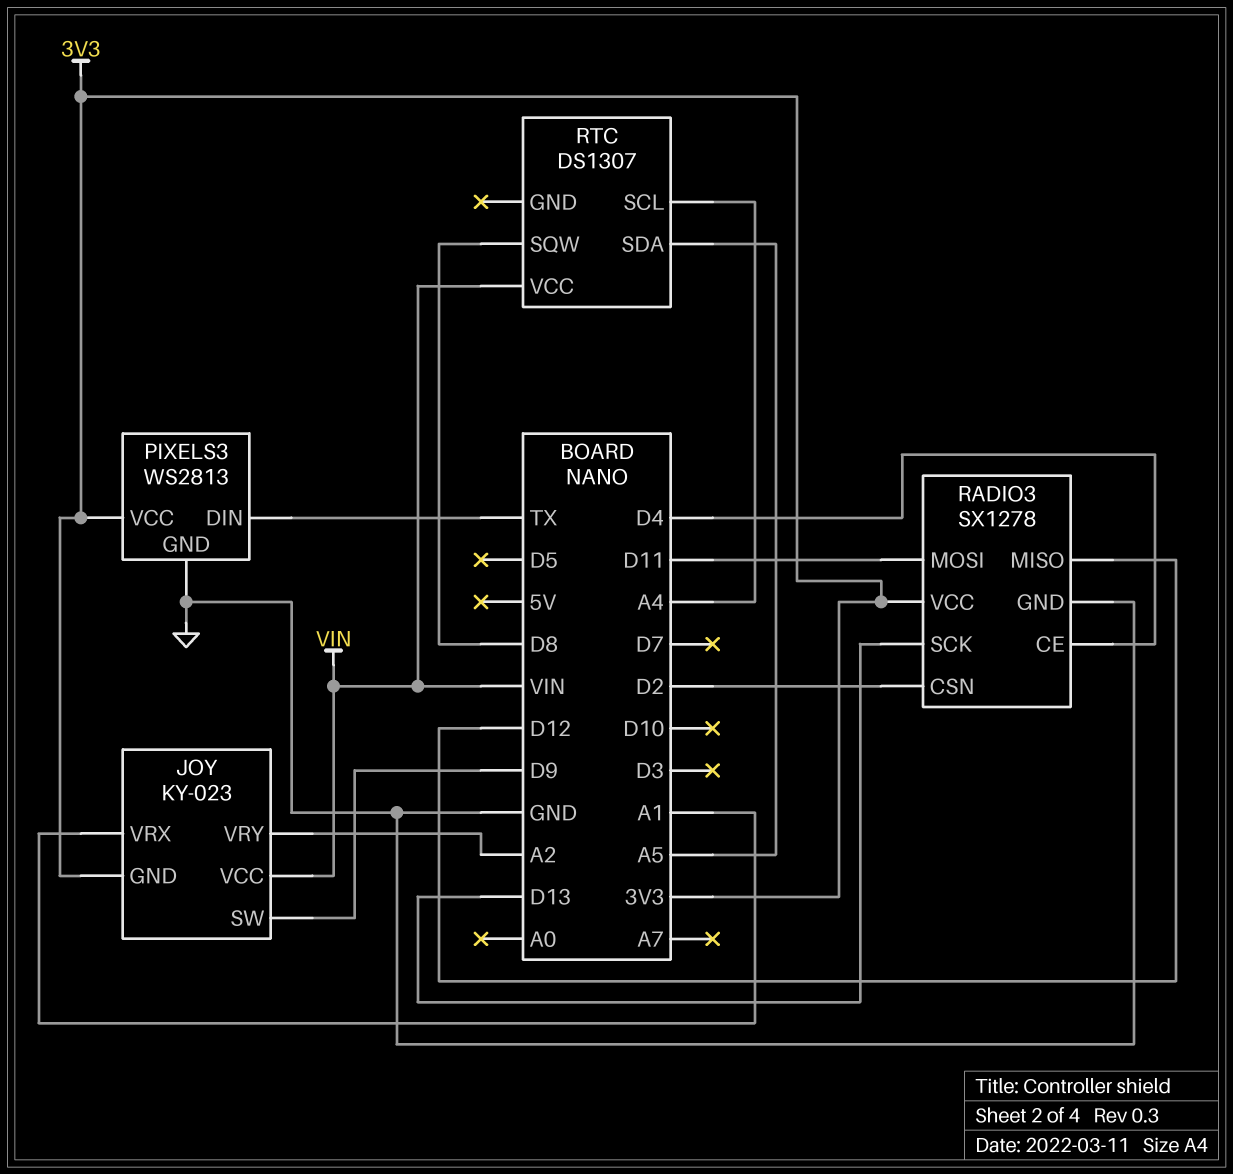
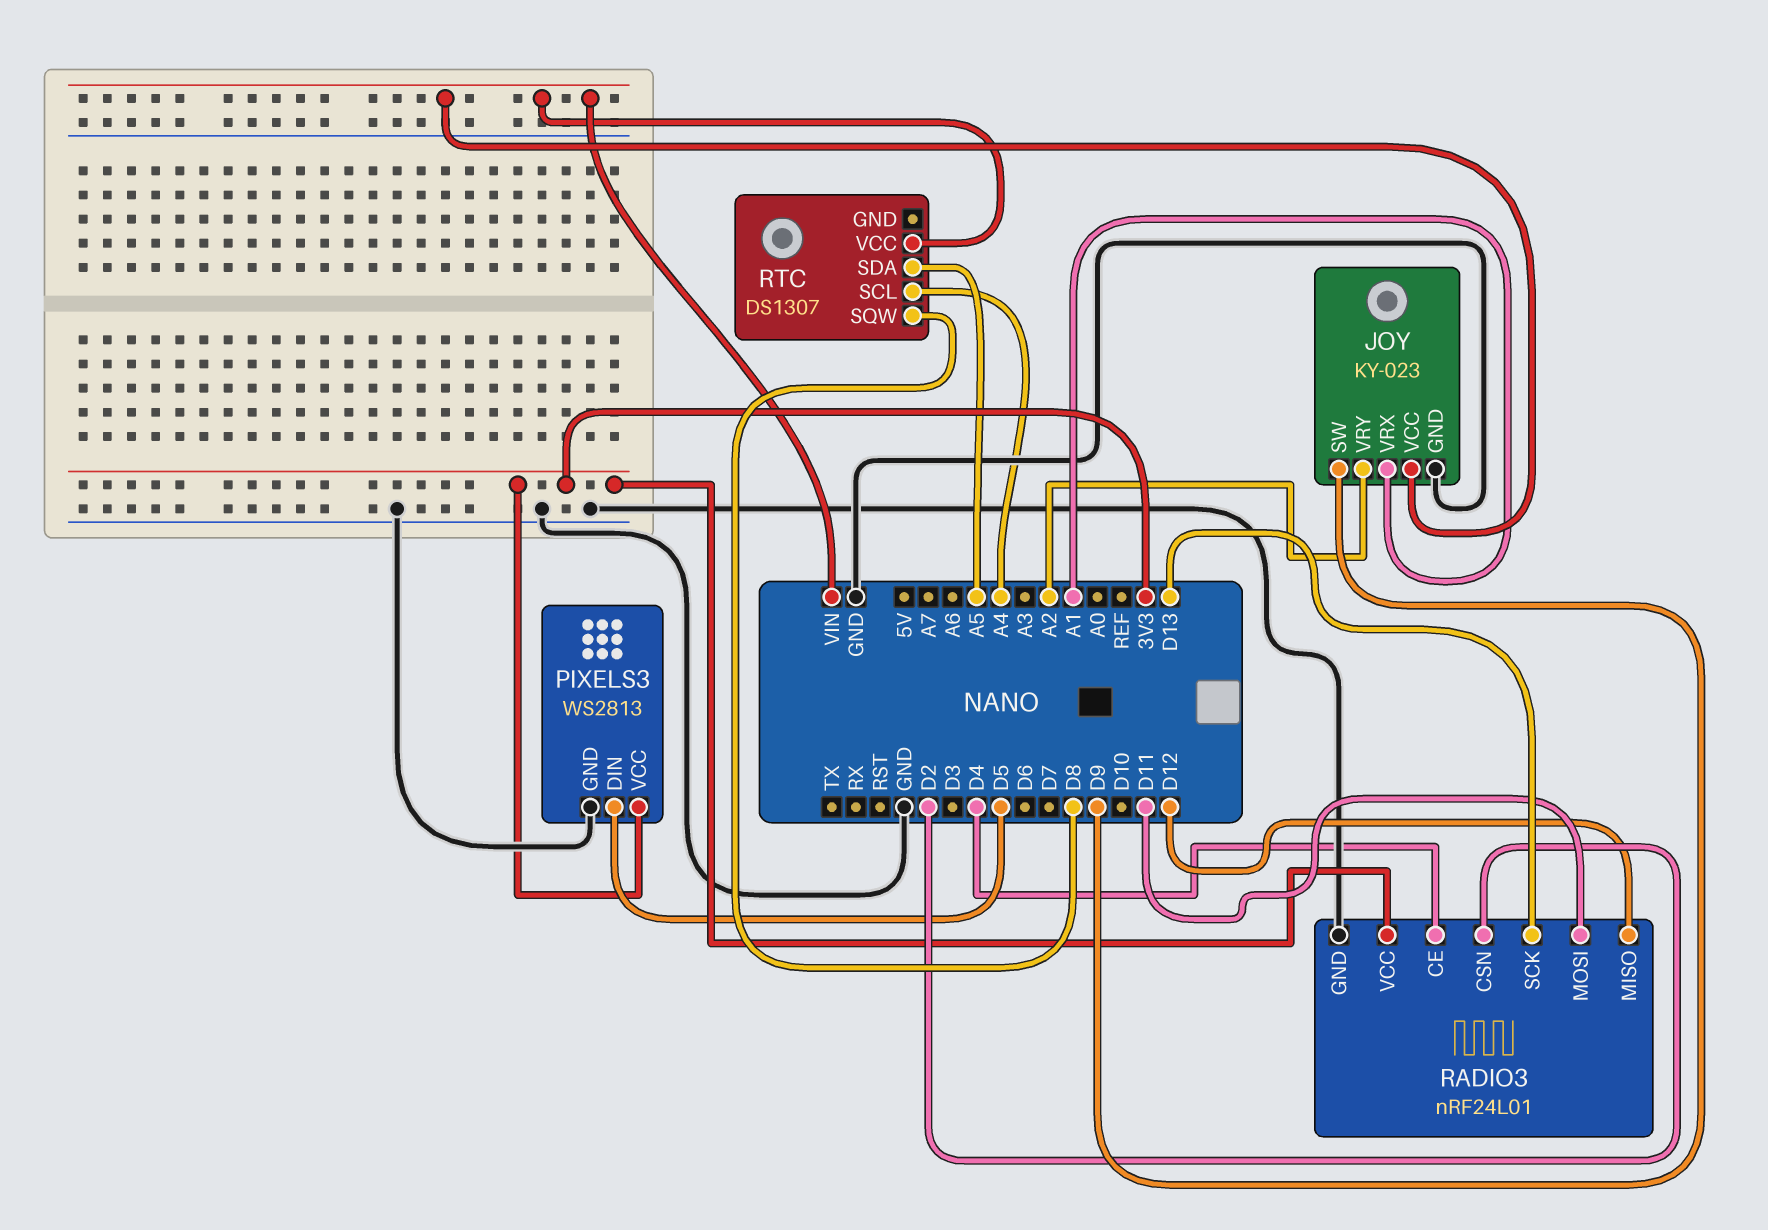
JOY pin GND: 3V3 -> GND
PIXELS3 pin DIN: TX -> D5
RADIO3: SX1278 -> nRF24L01

